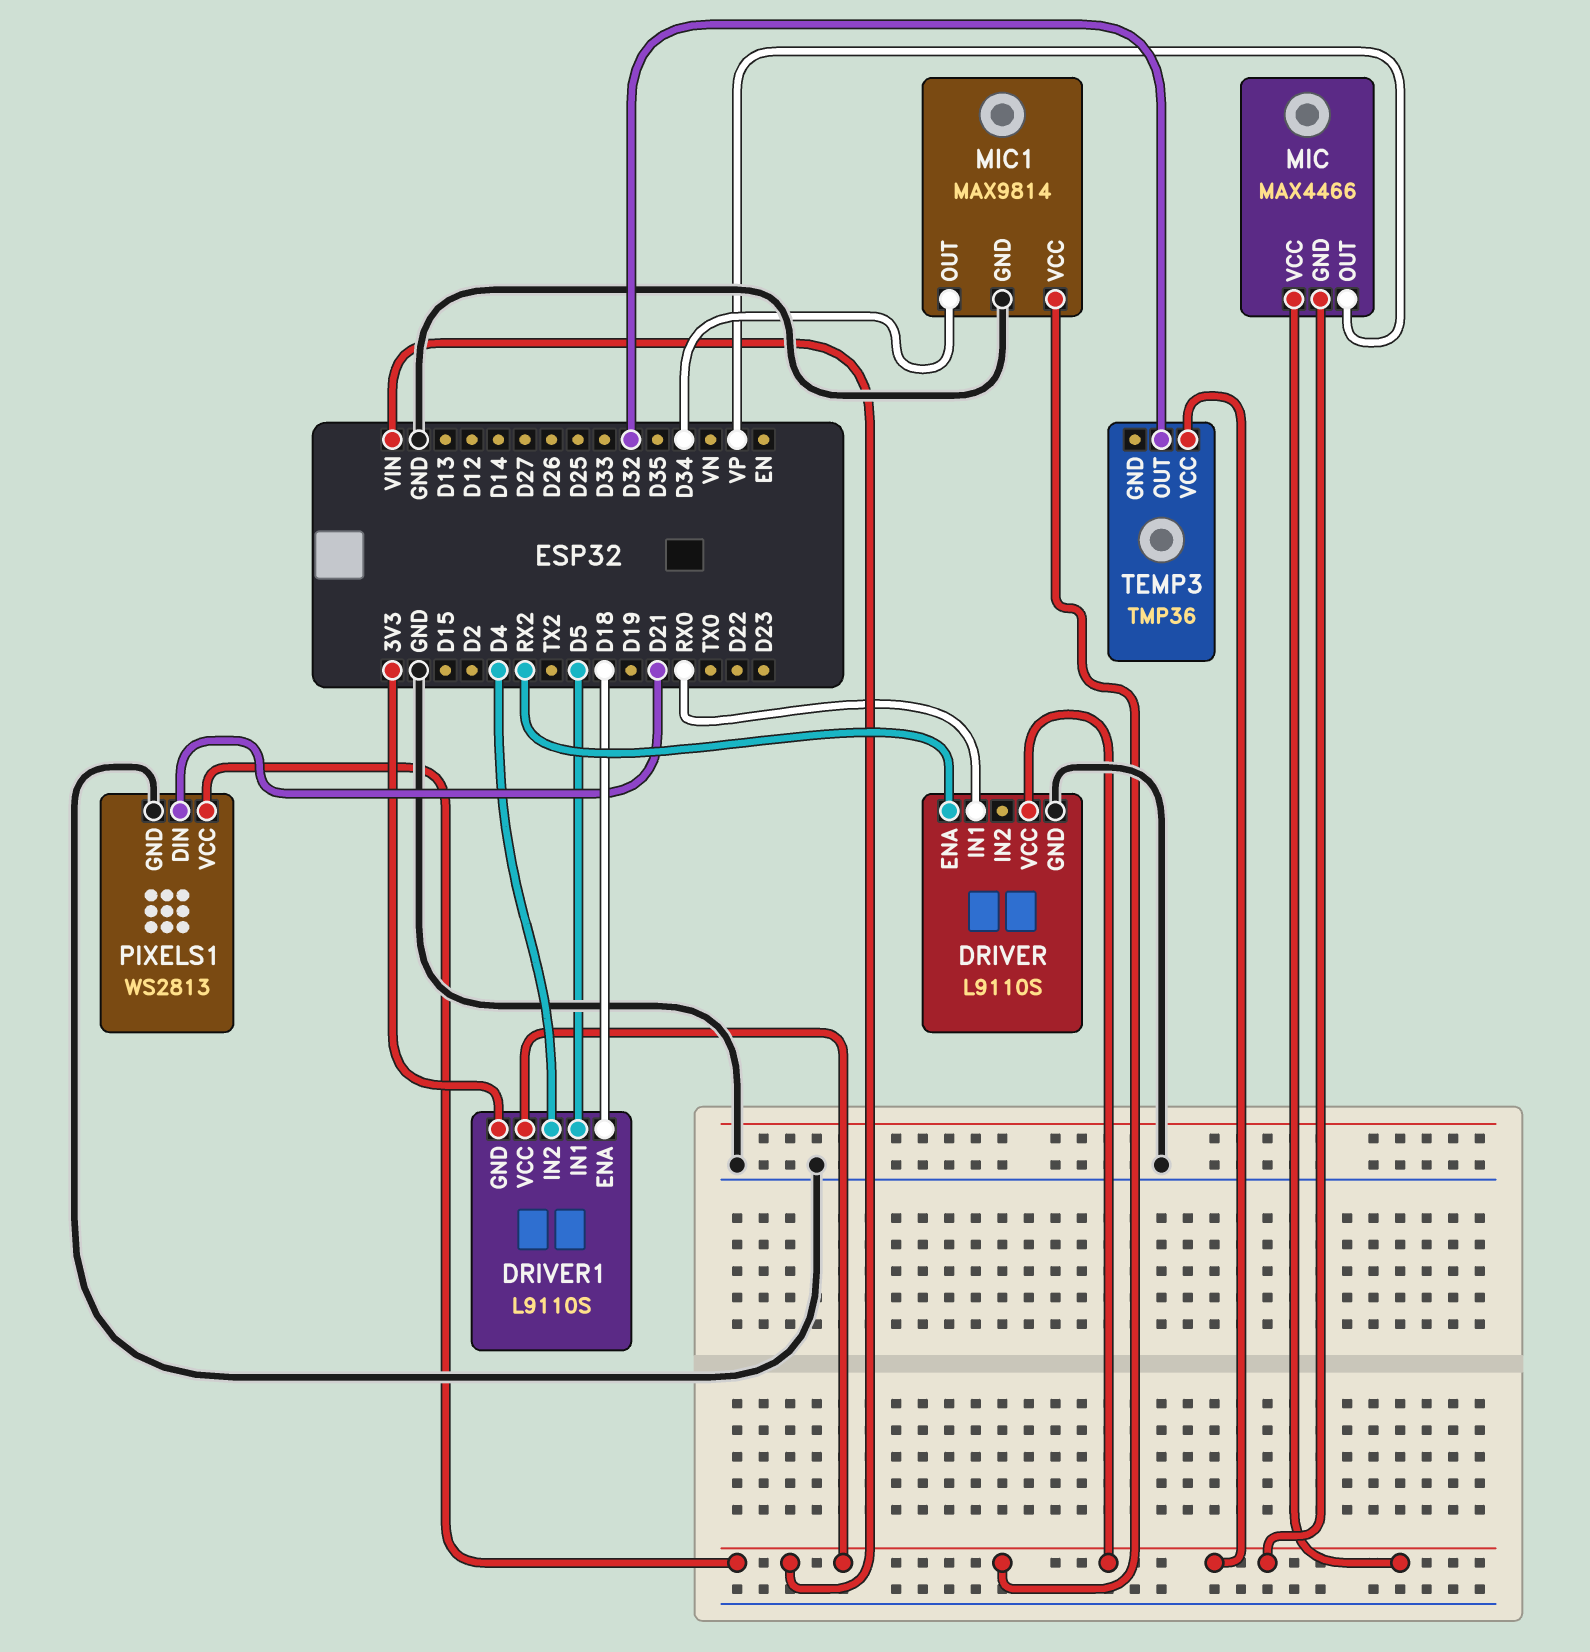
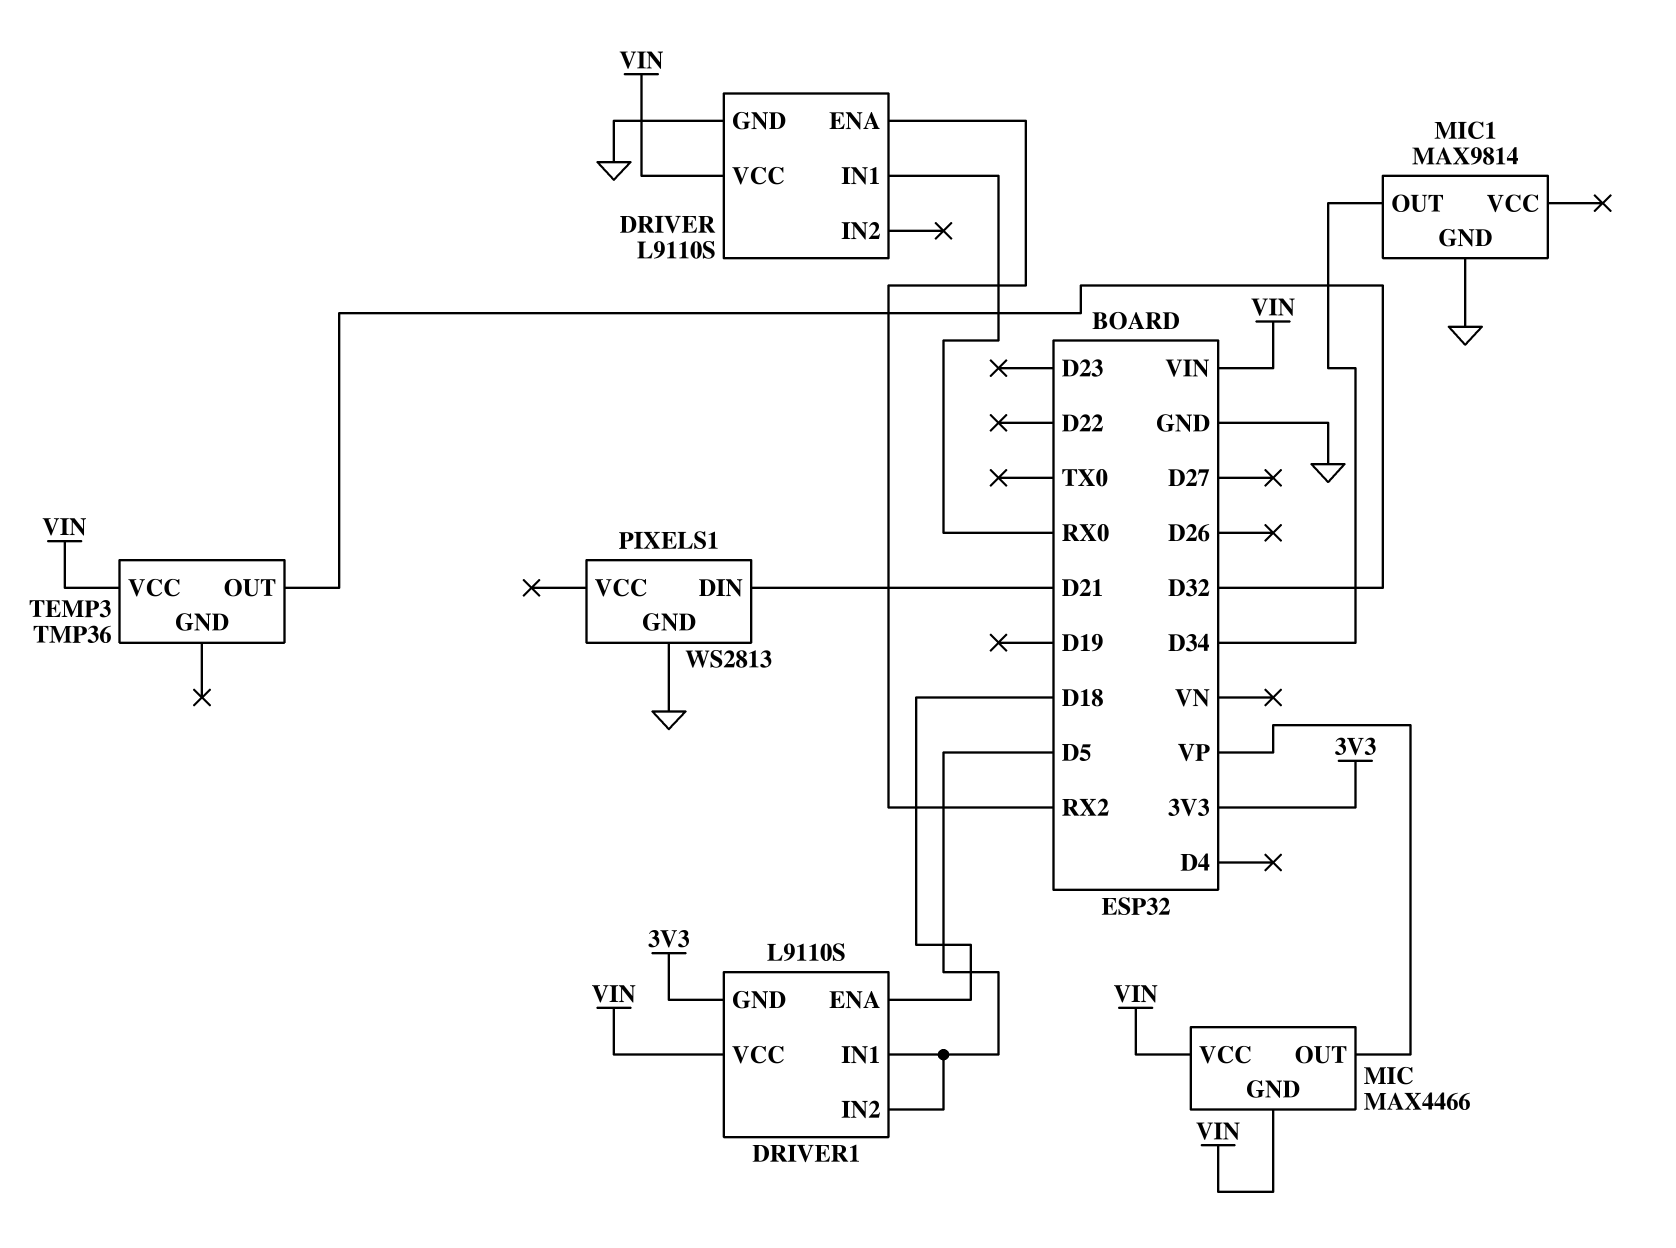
DRIVER1 pin IN2: D4 -> D5
MIC1 pin VCC: VIN -> none
PIXELS1 pin VCC: VIN -> none

